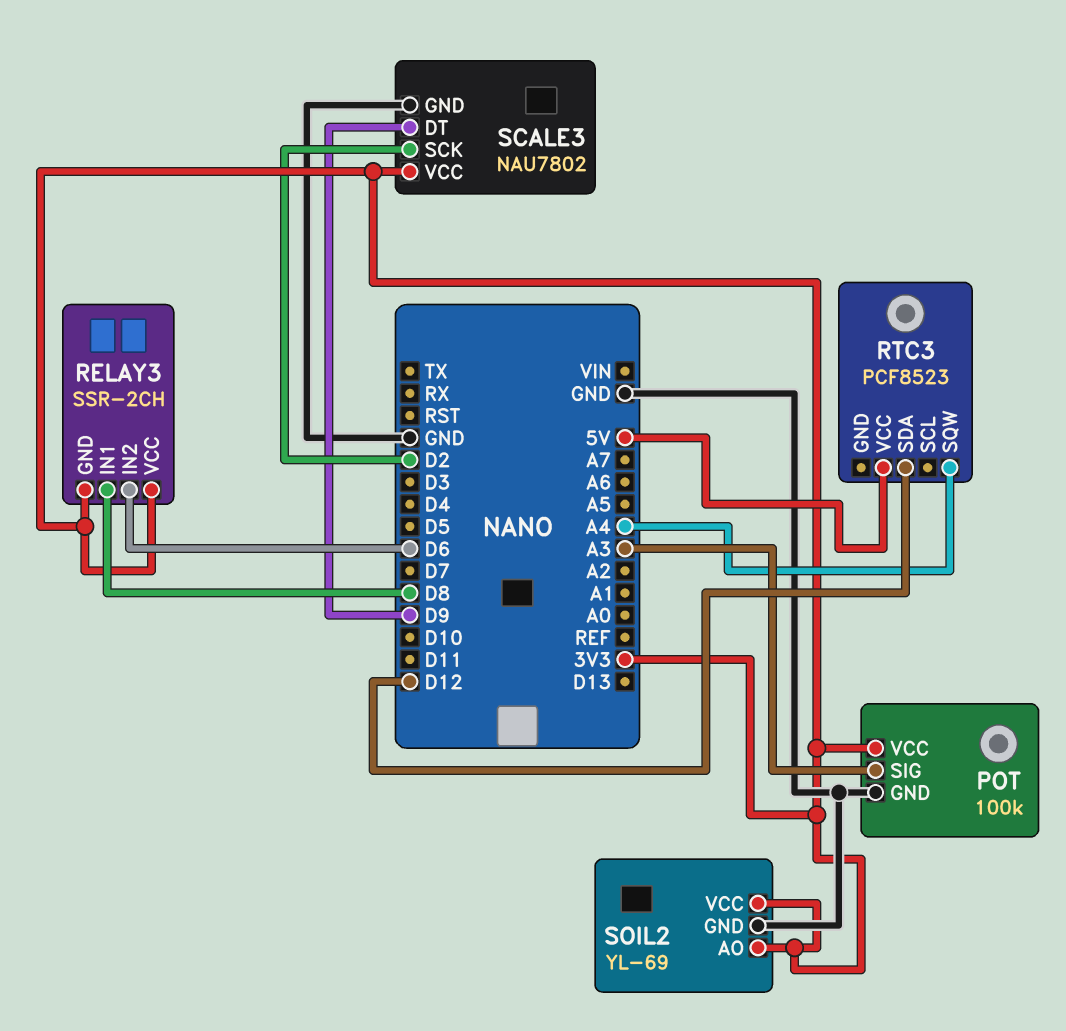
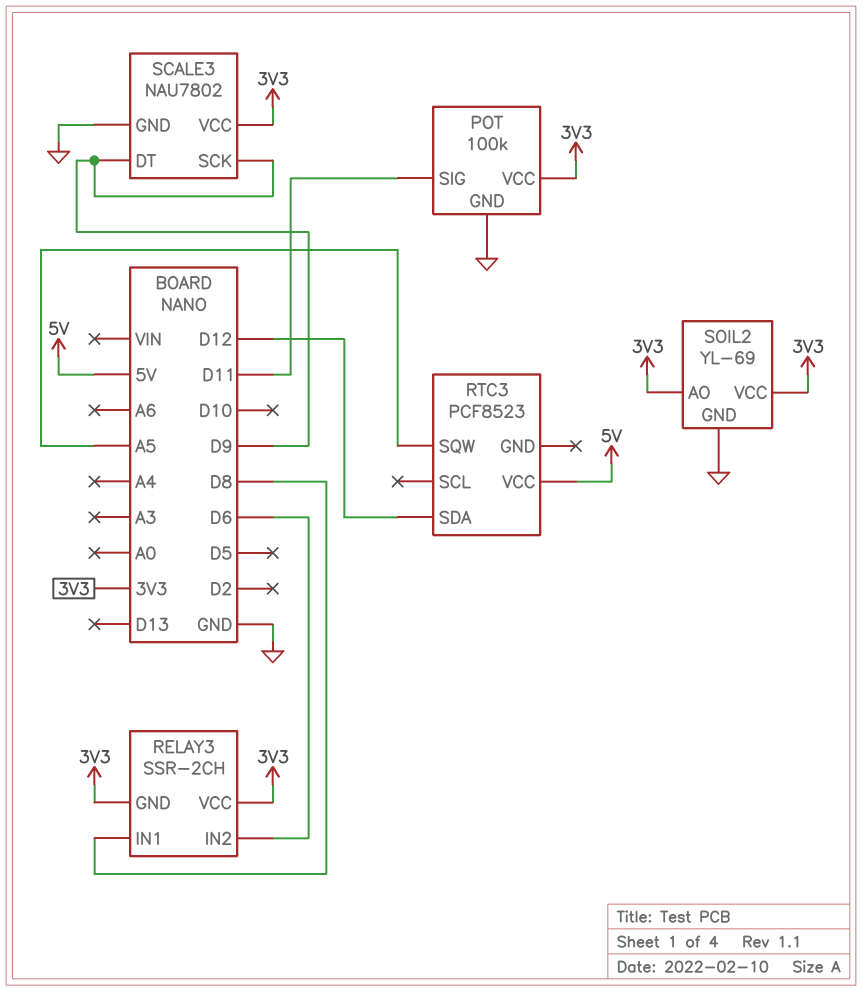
POT pin SIG: A3 -> D11
RTC3 pin SQW: A4 -> A5
SCALE3 pin SCK: D2 -> D9

